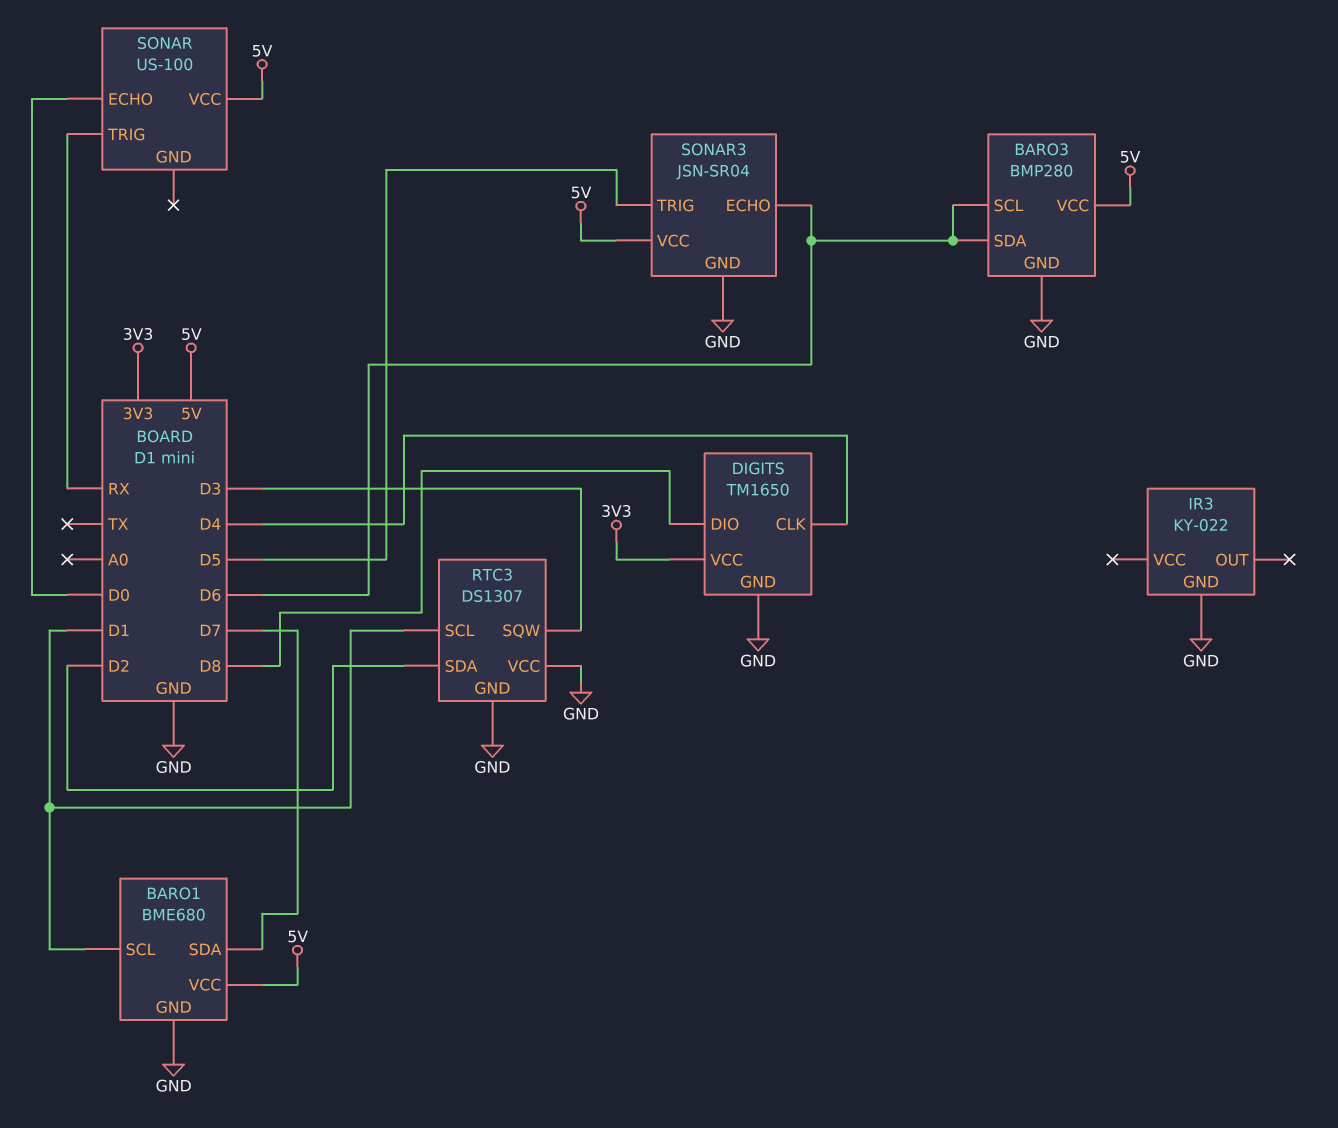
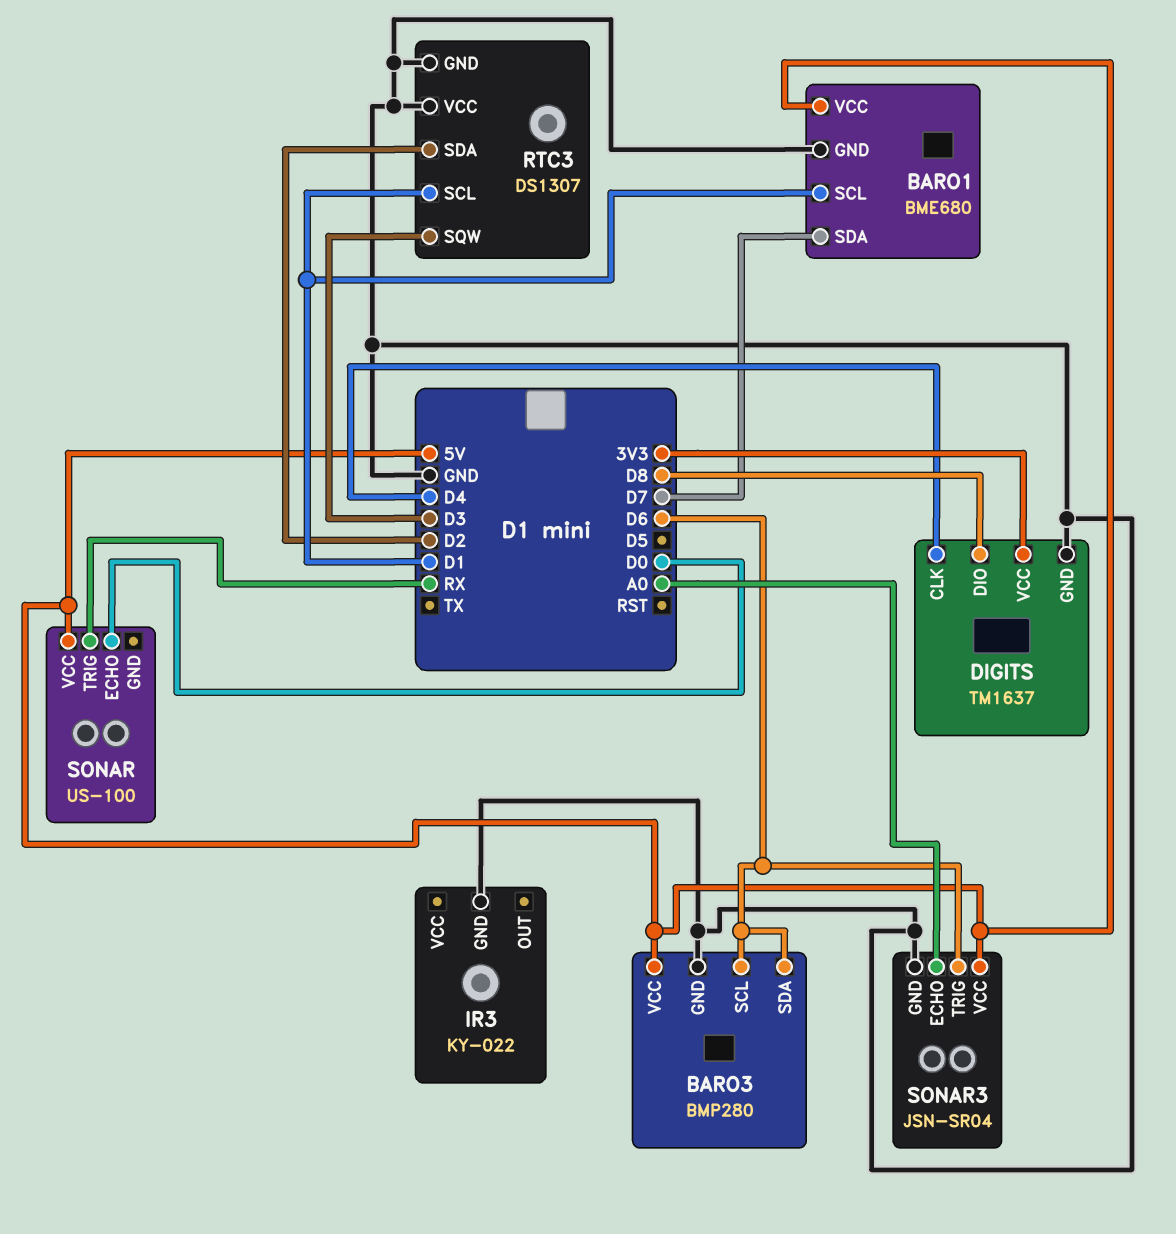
DIGITS: TM1650 -> TM1637
SONAR3 pin ECHO: D6 -> A0
SONAR3 pin TRIG: D5 -> D6

